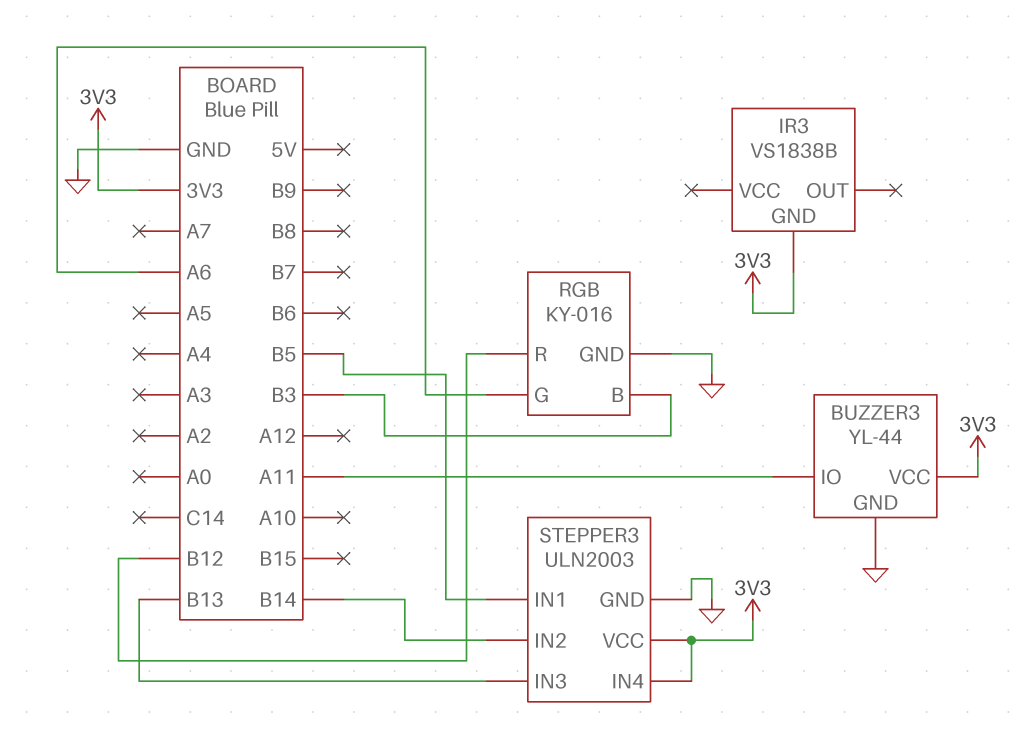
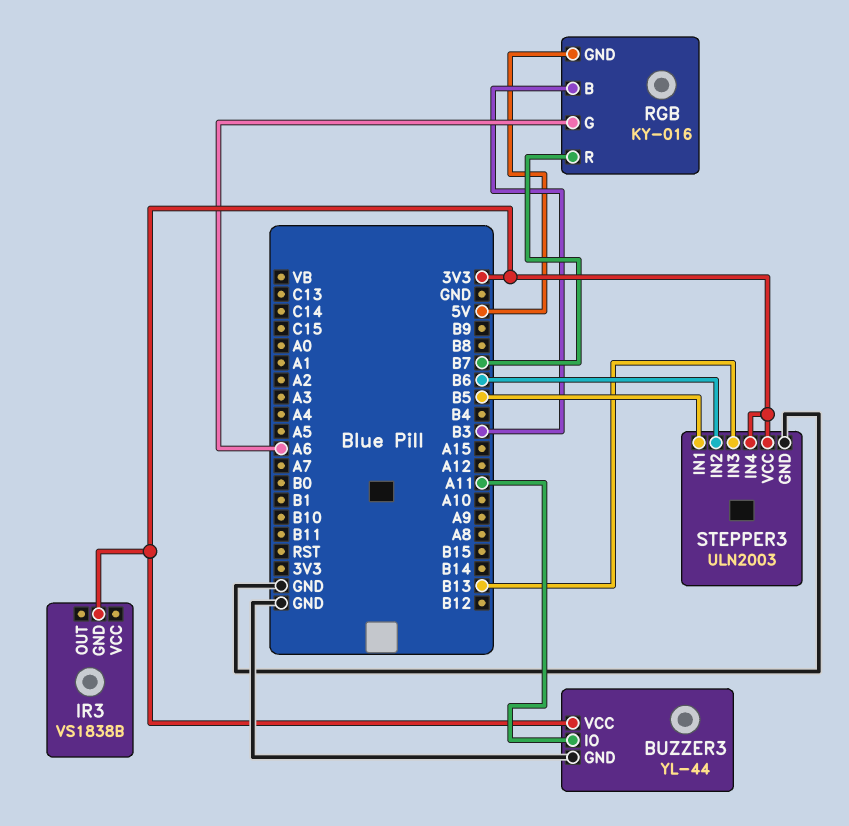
RGB pin GND: GND -> 5V
RGB pin R: B12 -> B7
STEPPER3 pin IN2: B14 -> B6

